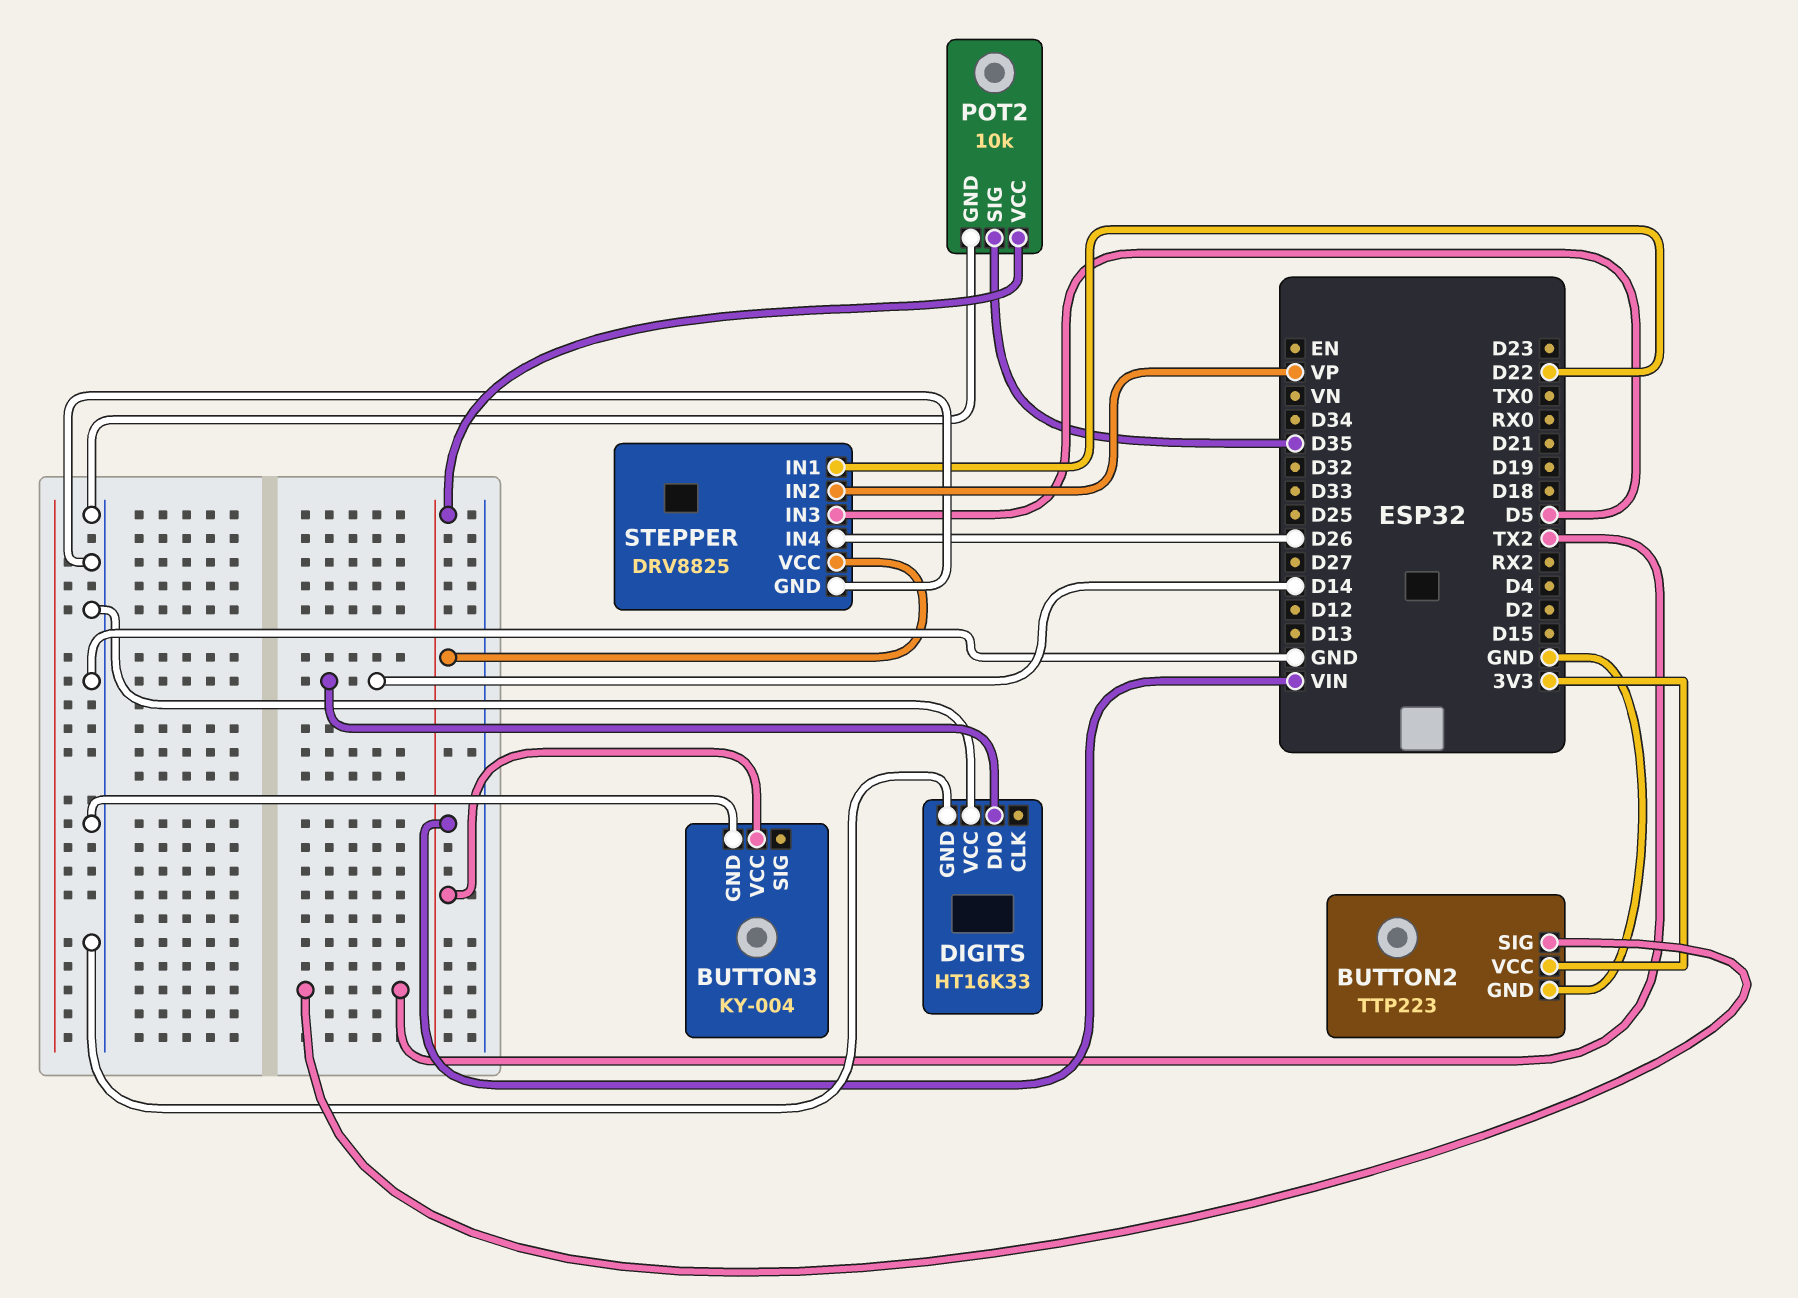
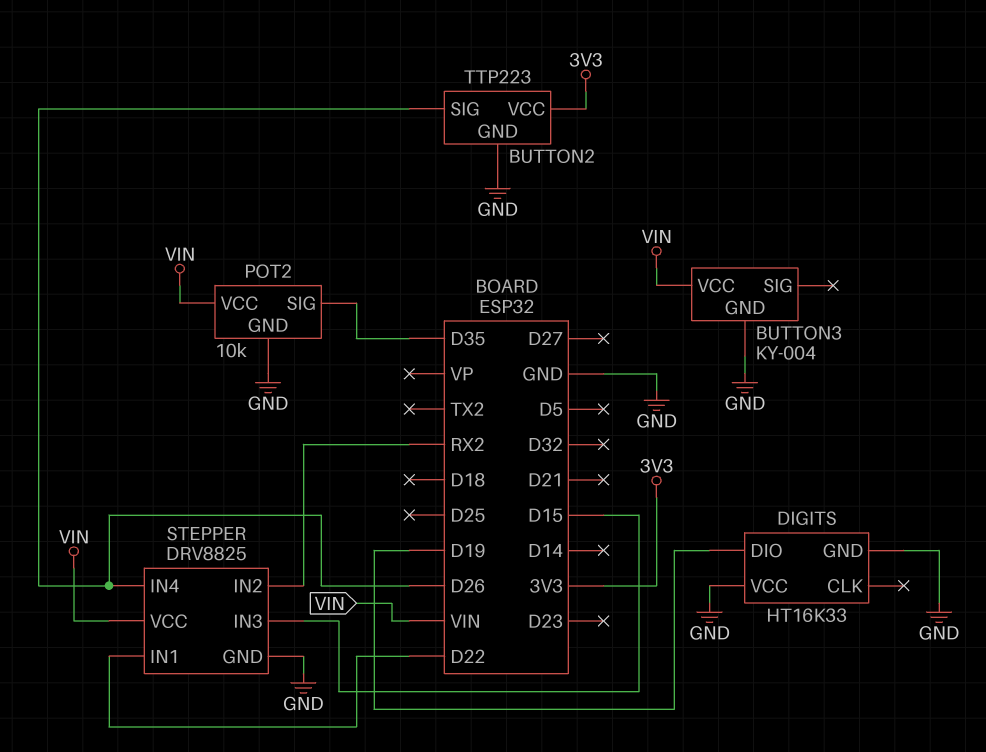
BUTTON2 pin SIG: TX2 -> D26
DIGITS pin DIO: D14 -> D19
STEPPER pin IN2: VP -> RX2
STEPPER pin IN3: D5 -> D15

